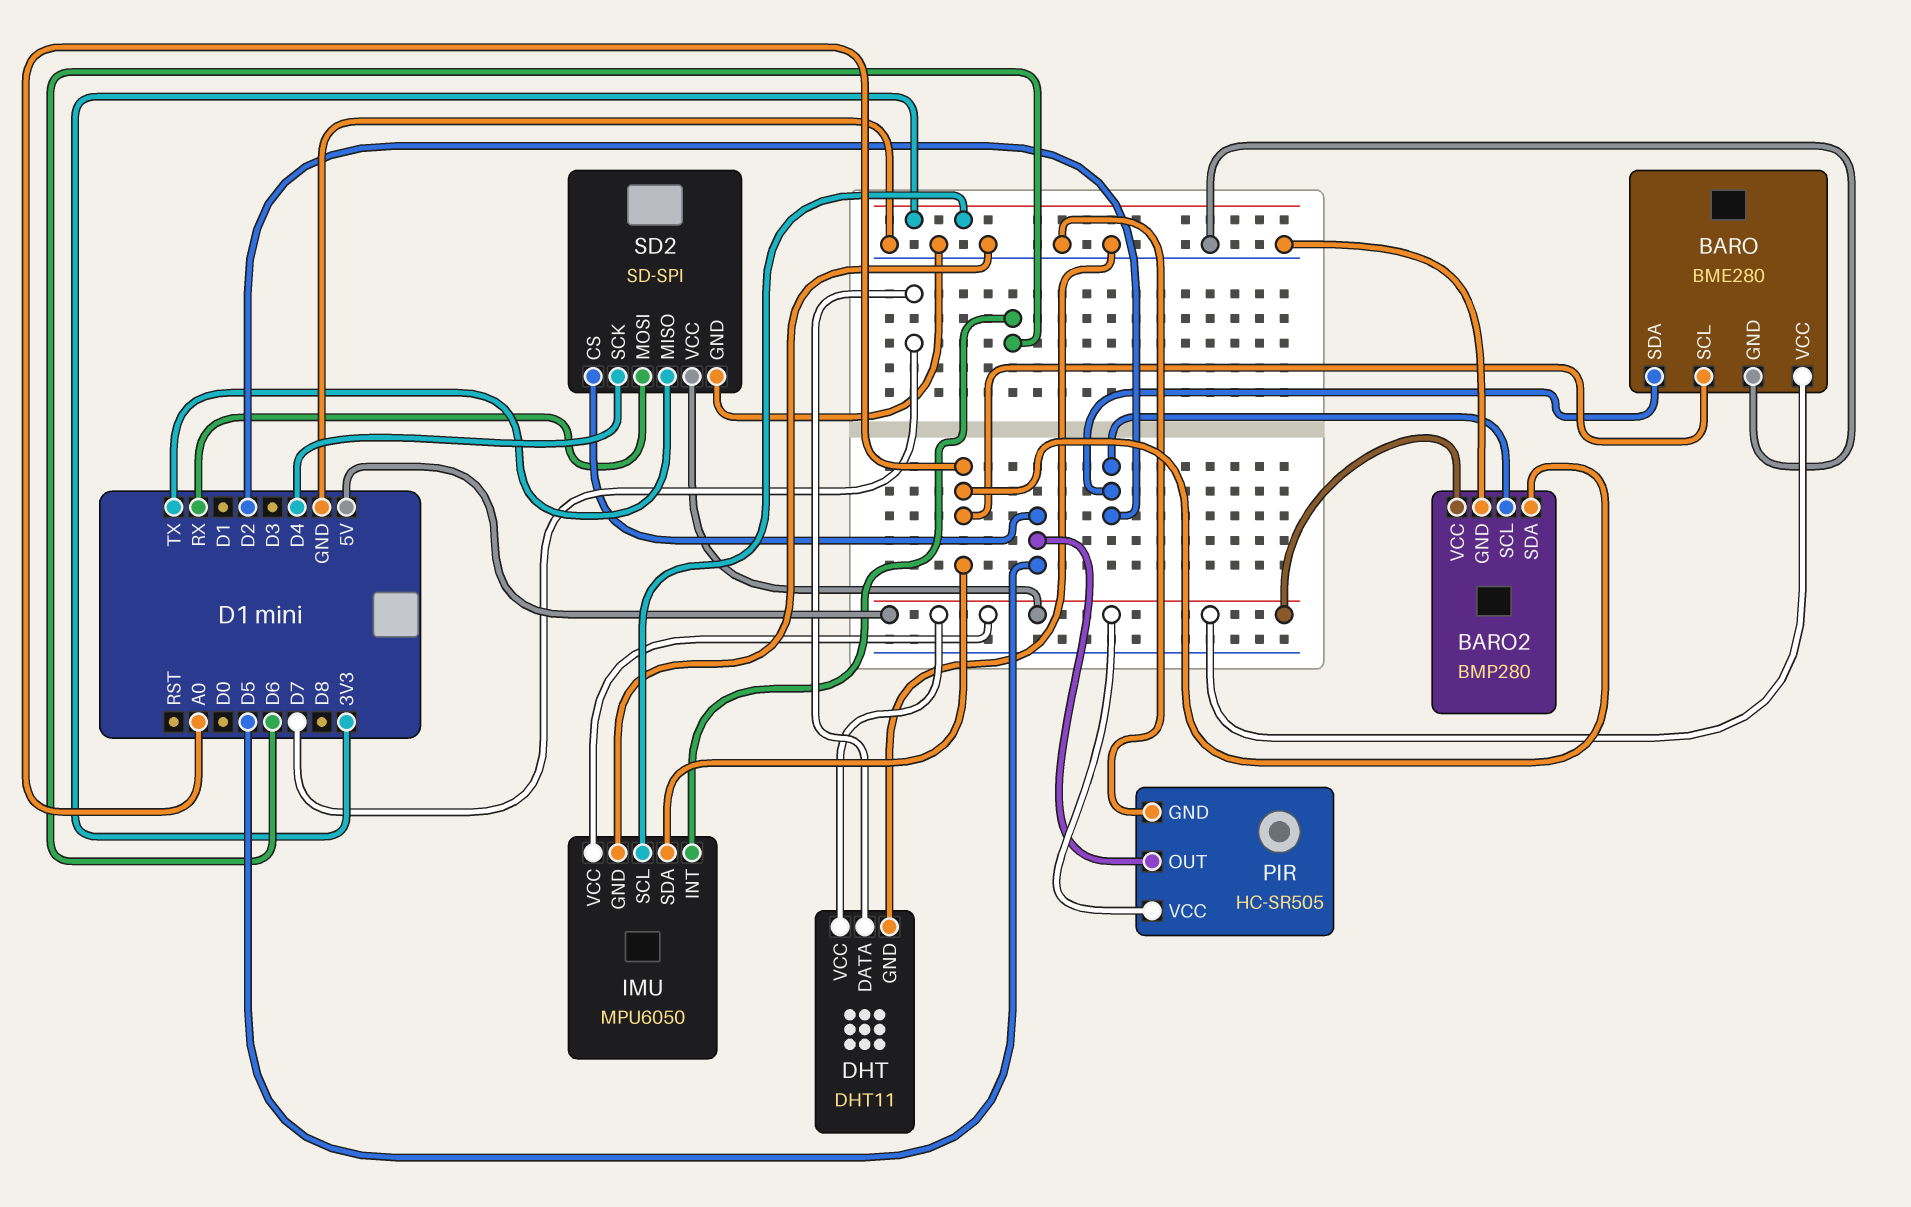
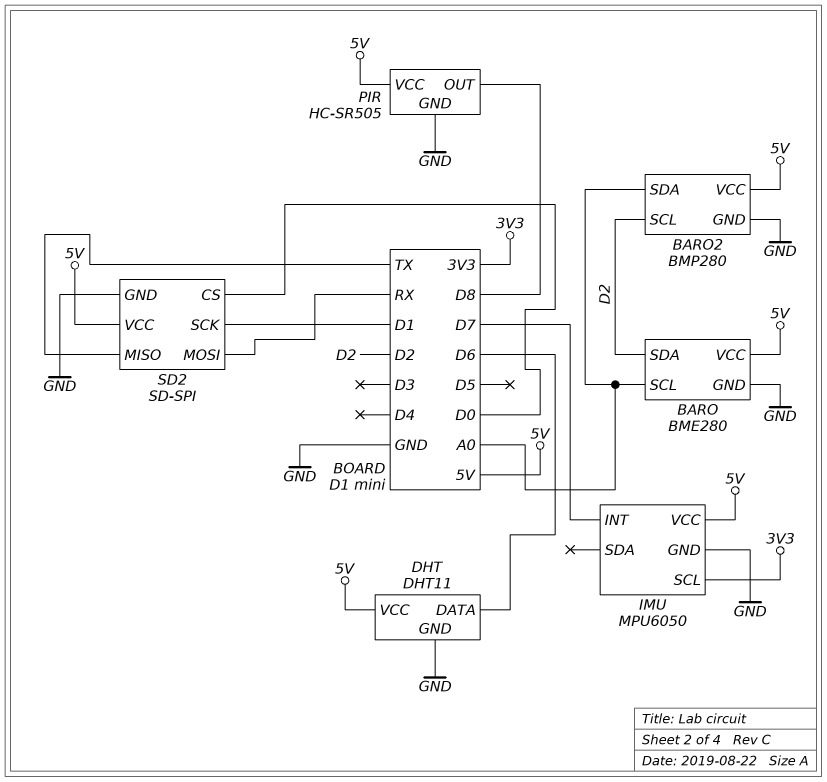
DHT pin DATA: D7 -> D6
IMU pin INT: D6 -> D7
IMU pin SDA: A0 -> none
PIR pin OUT: D5 -> D8
SD2 pin CS: D5 -> D0
SD2 pin SCK: D4 -> D1

